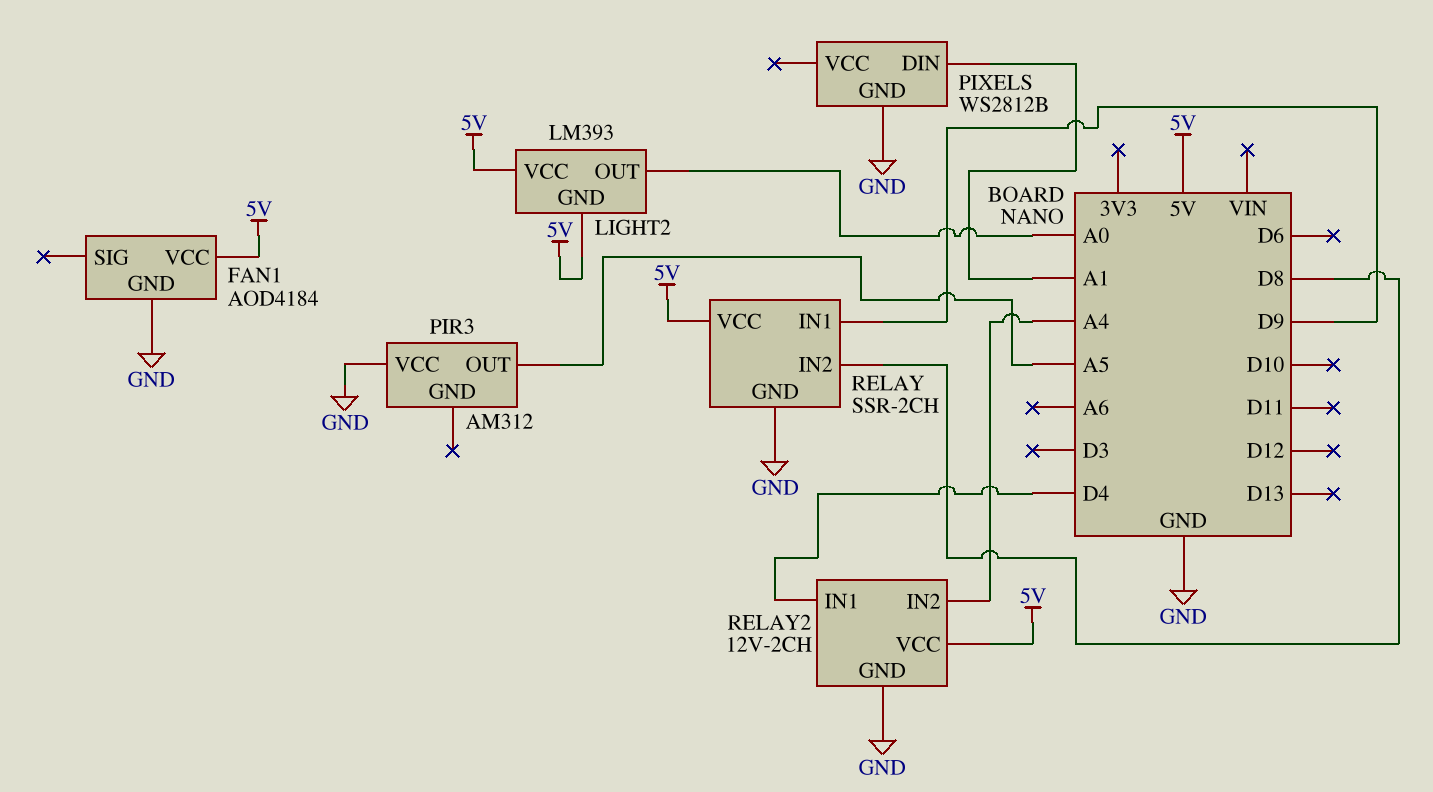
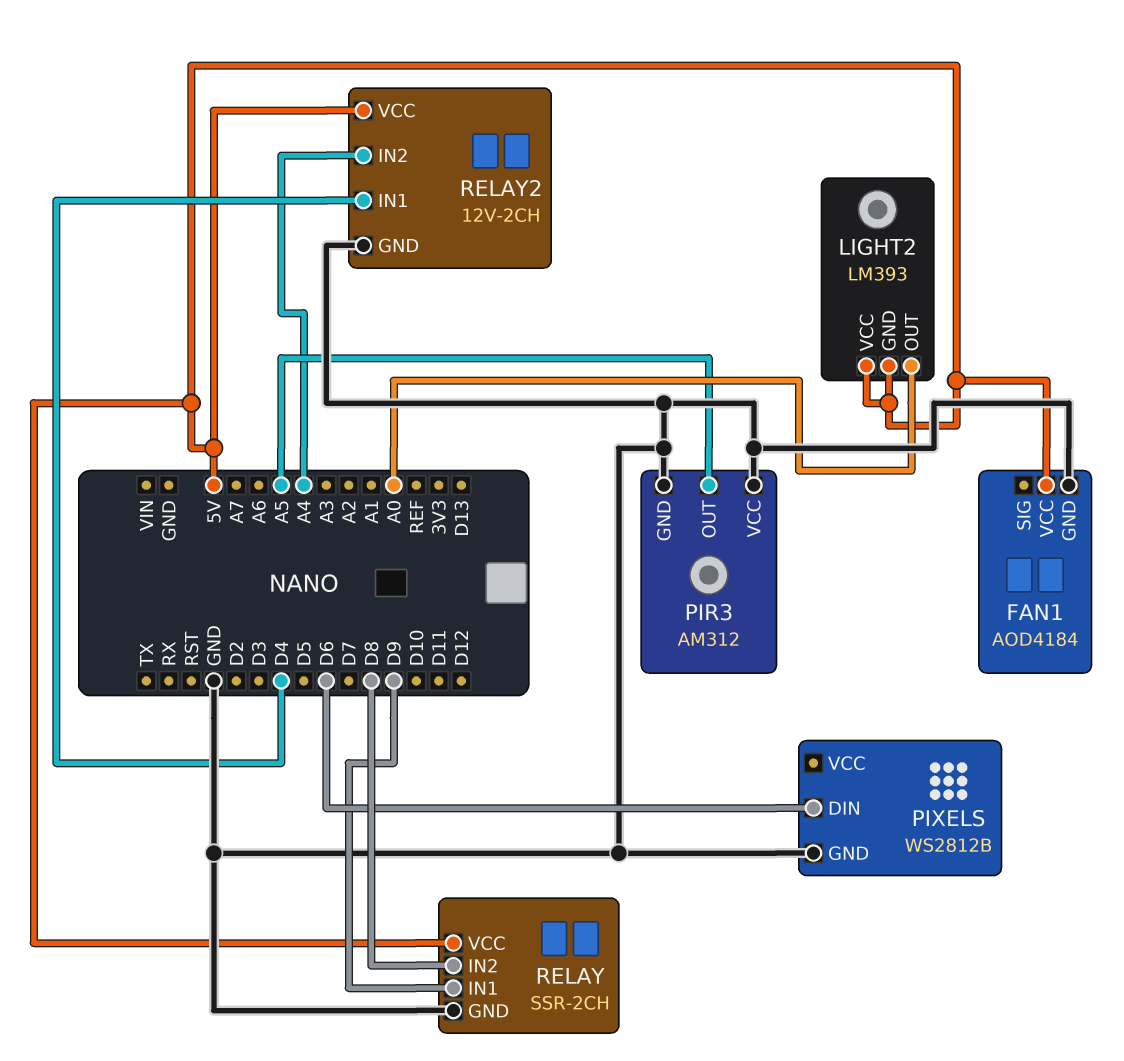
PIR3 pin GND: none -> GND
PIXELS pin DIN: A1 -> D6

